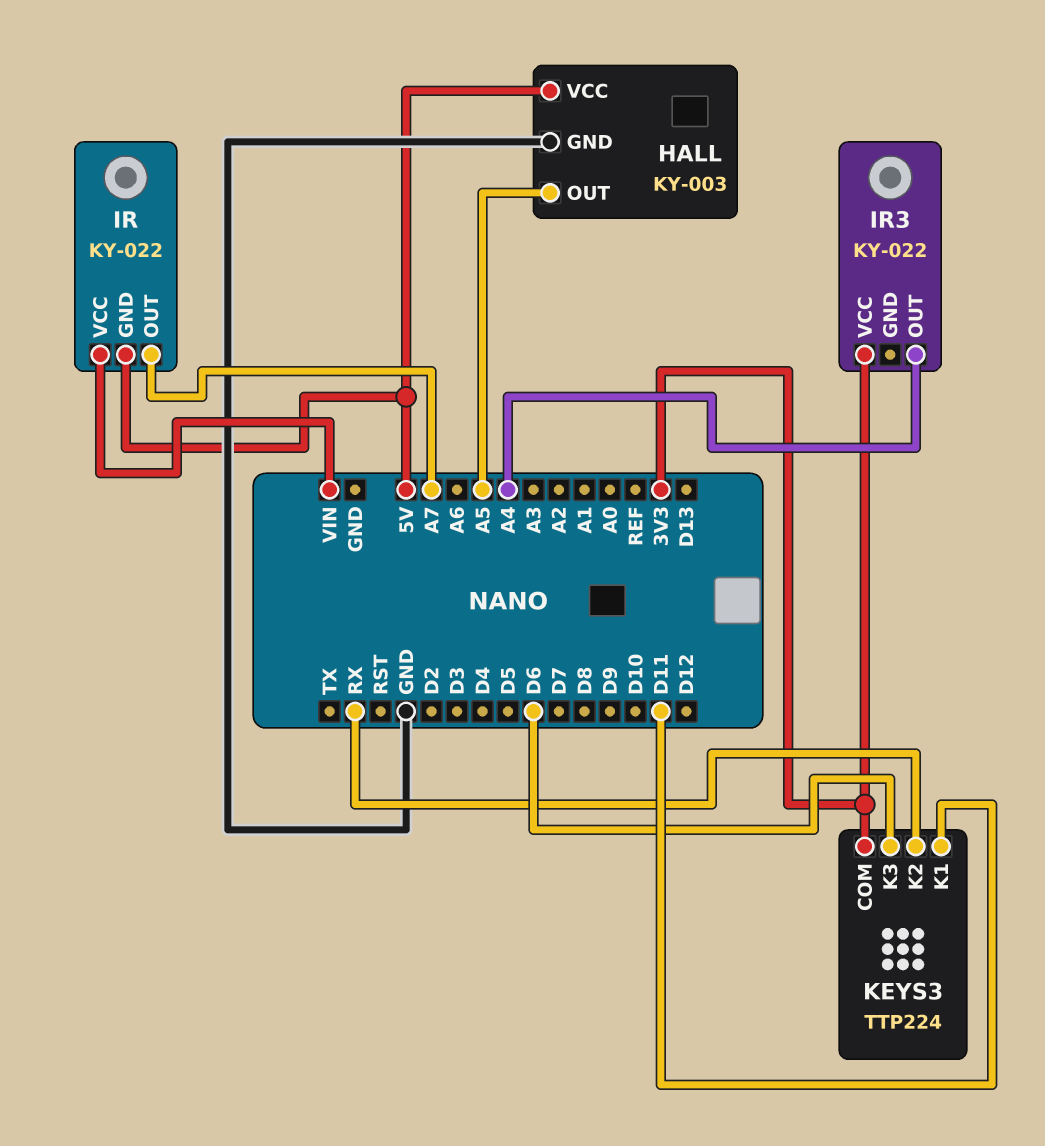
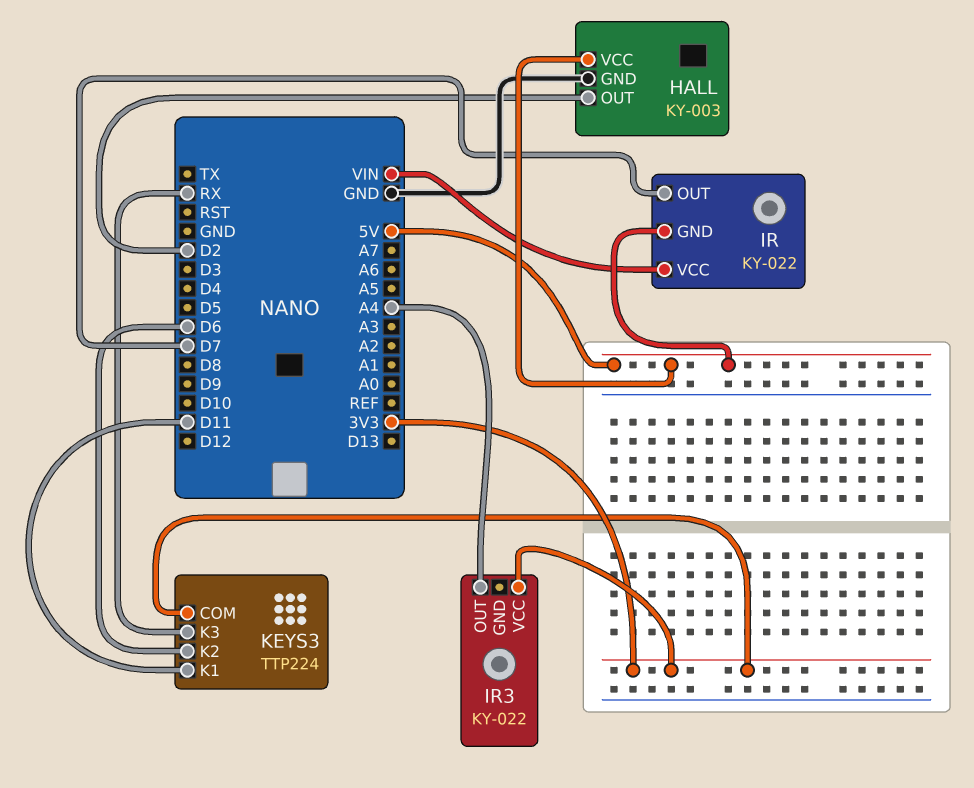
HALL pin OUT: A5 -> D2
IR pin OUT: A7 -> D7
KEYS3 pin K2: RX -> D6
KEYS3 pin K3: D6 -> RX

